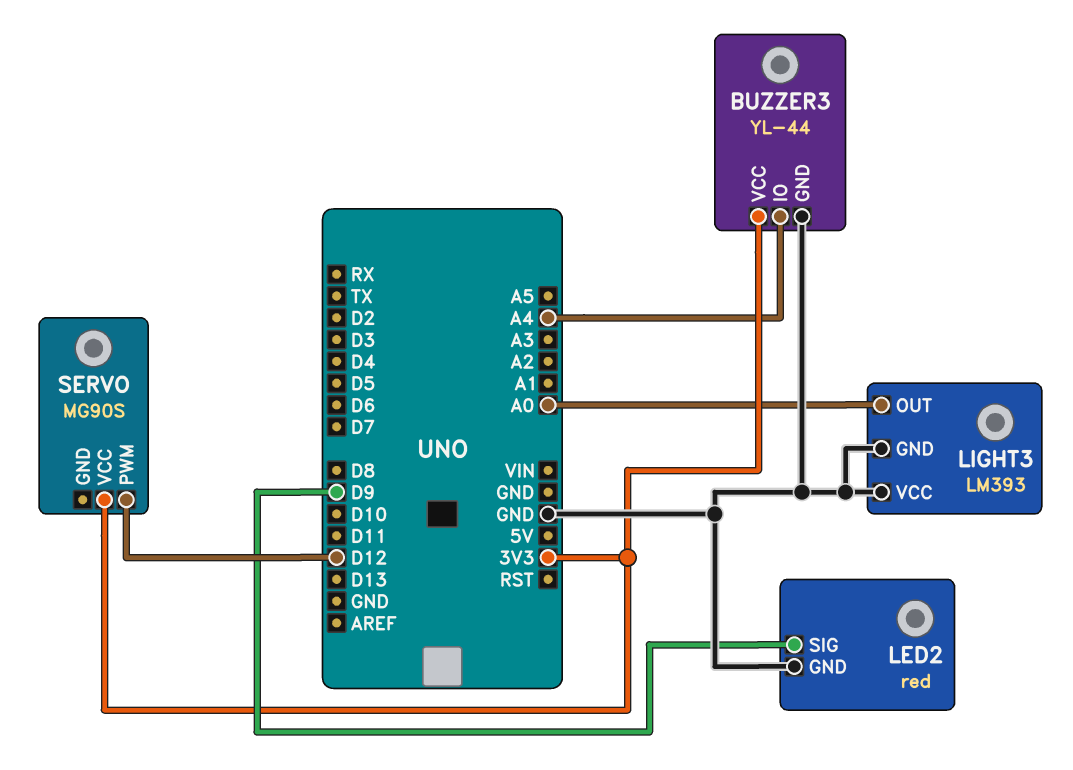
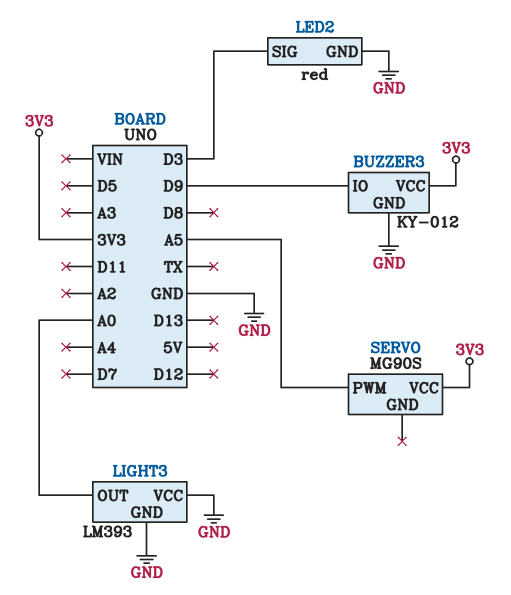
BUZZER3: YL-44 -> KY-012
BUZZER3 pin IO: A4 -> D9
LED2 pin SIG: D9 -> D3
SERVO pin PWM: D12 -> A5

